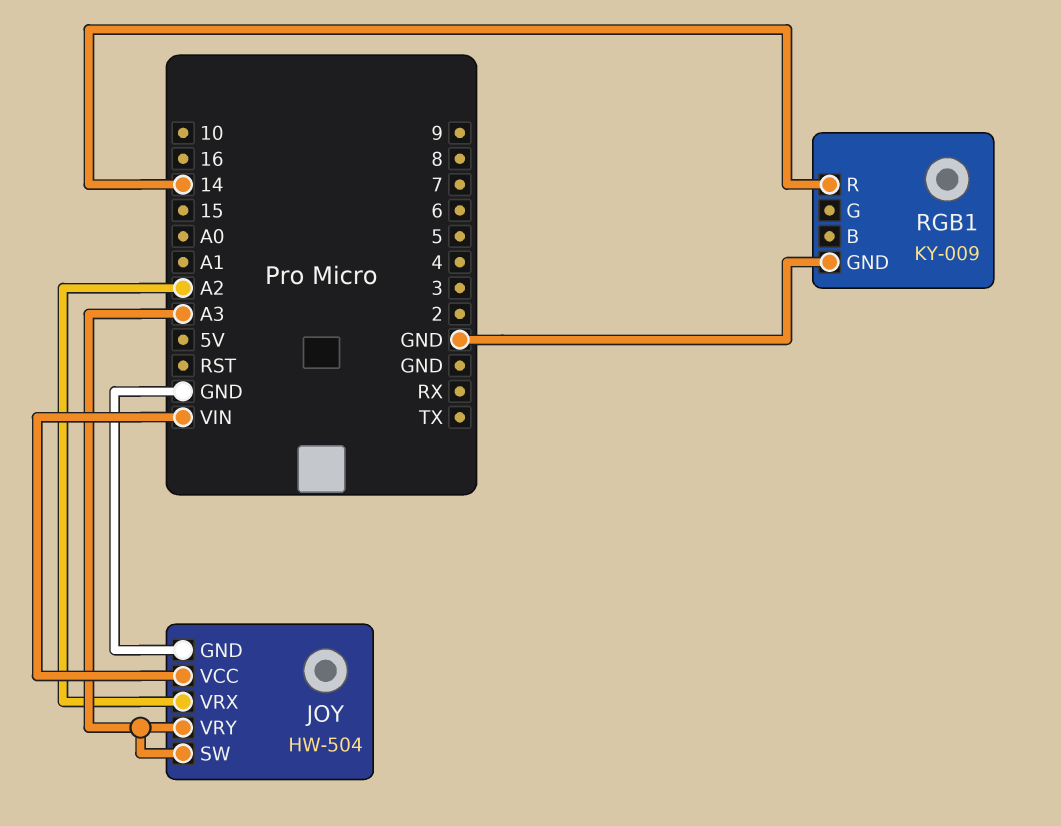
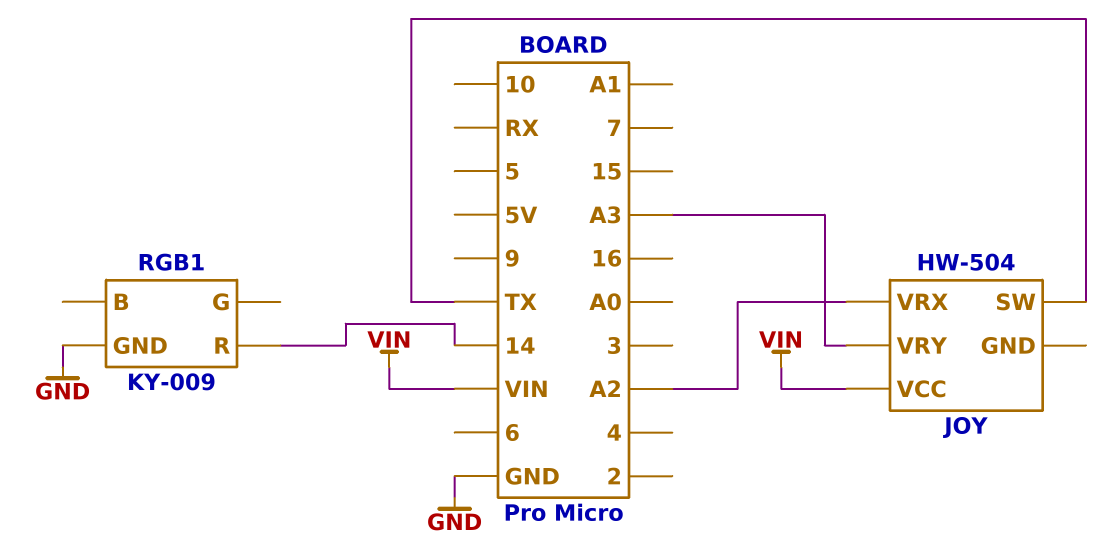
JOY pin GND: GND -> none
JOY pin SW: A3 -> TX

